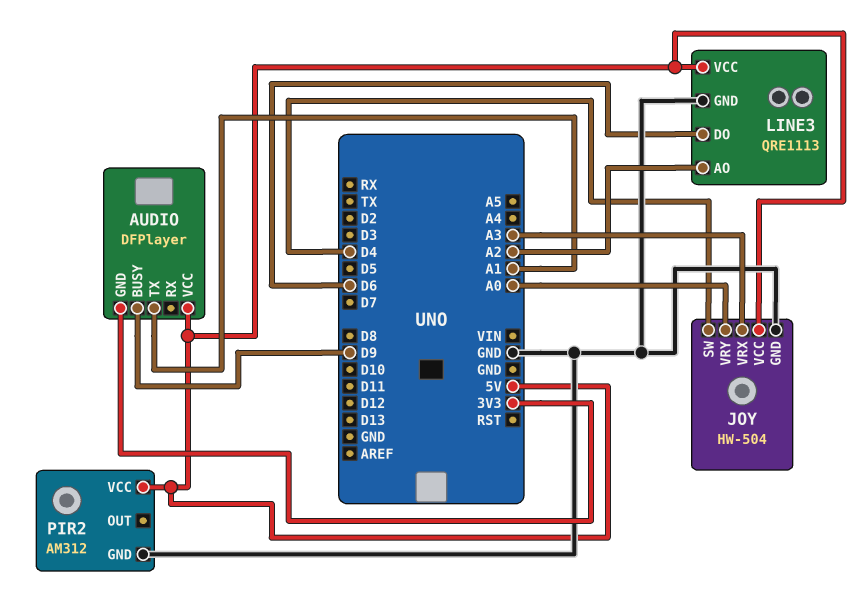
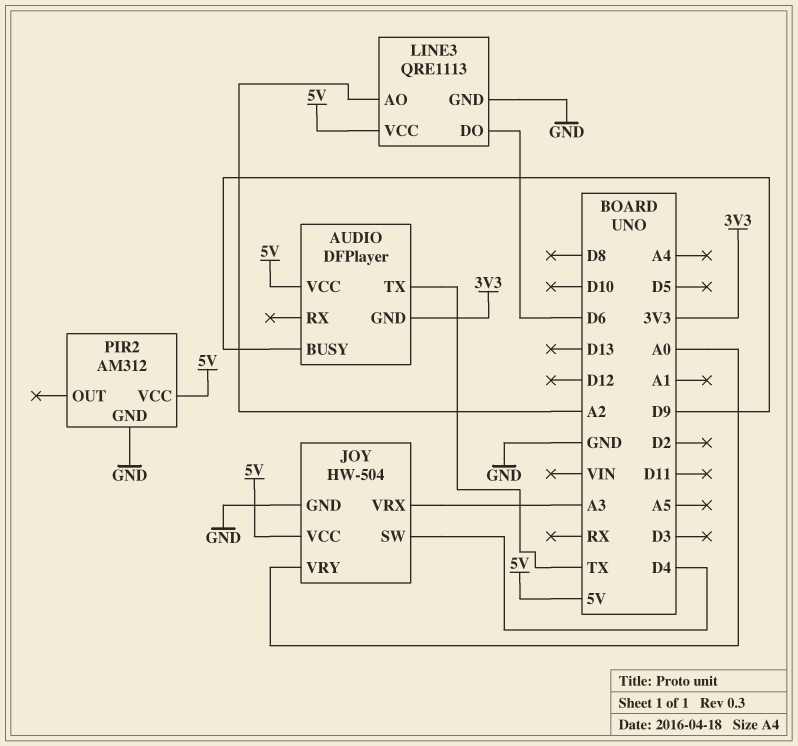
AUDIO pin TX: A1 -> TX

